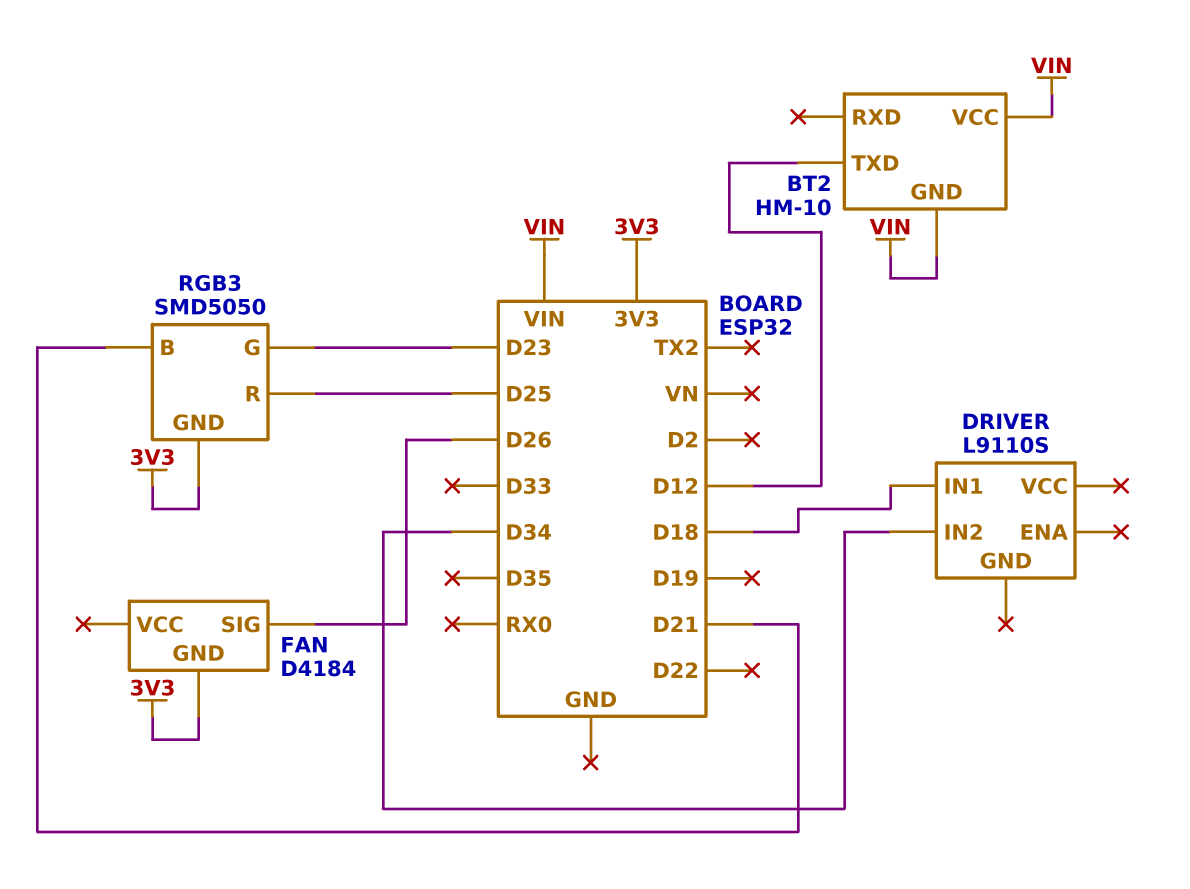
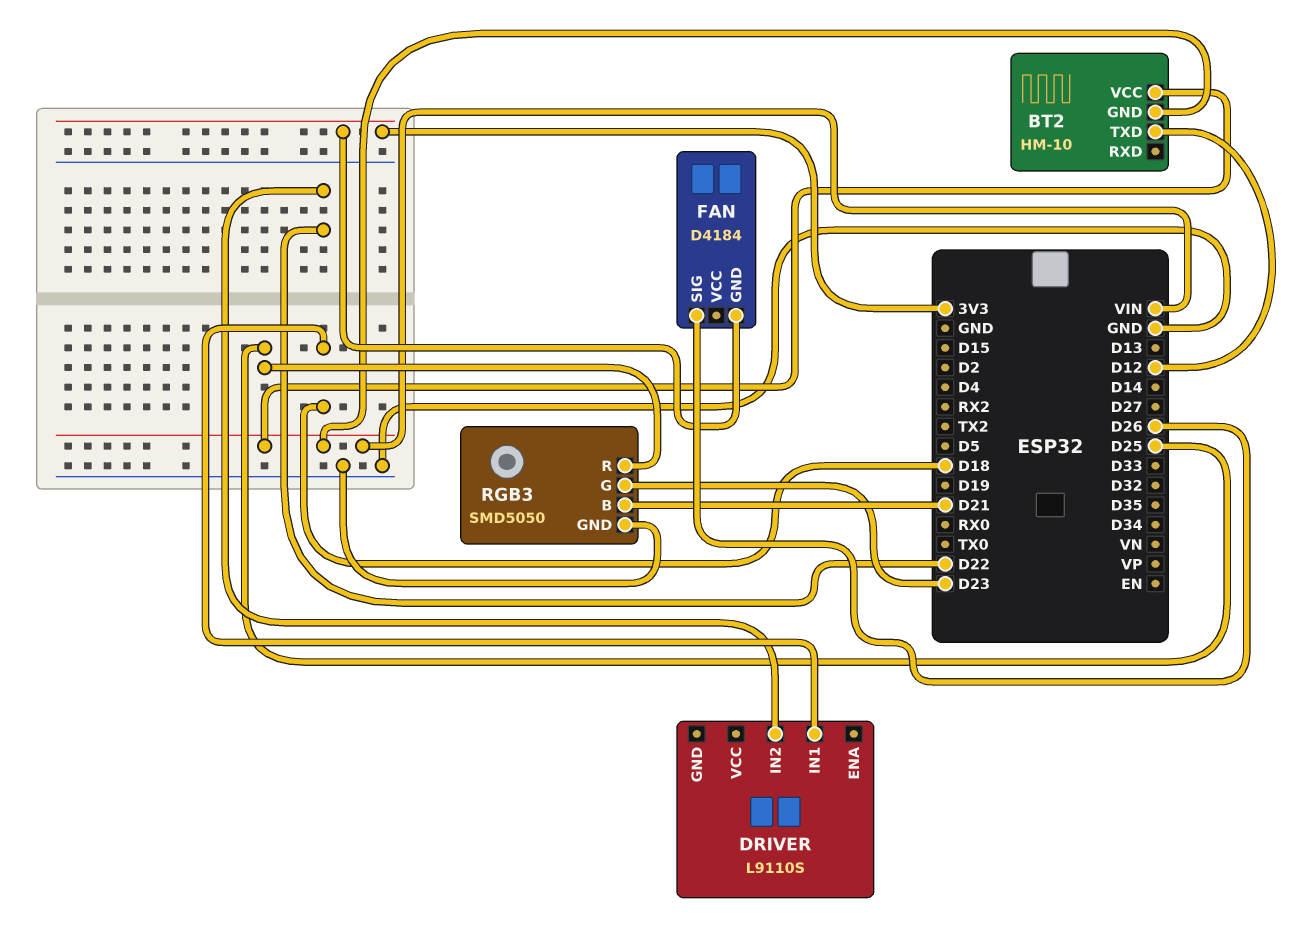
DRIVER pin IN2: D34 -> D22
RGB3 pin GND: 3V3 -> GND

